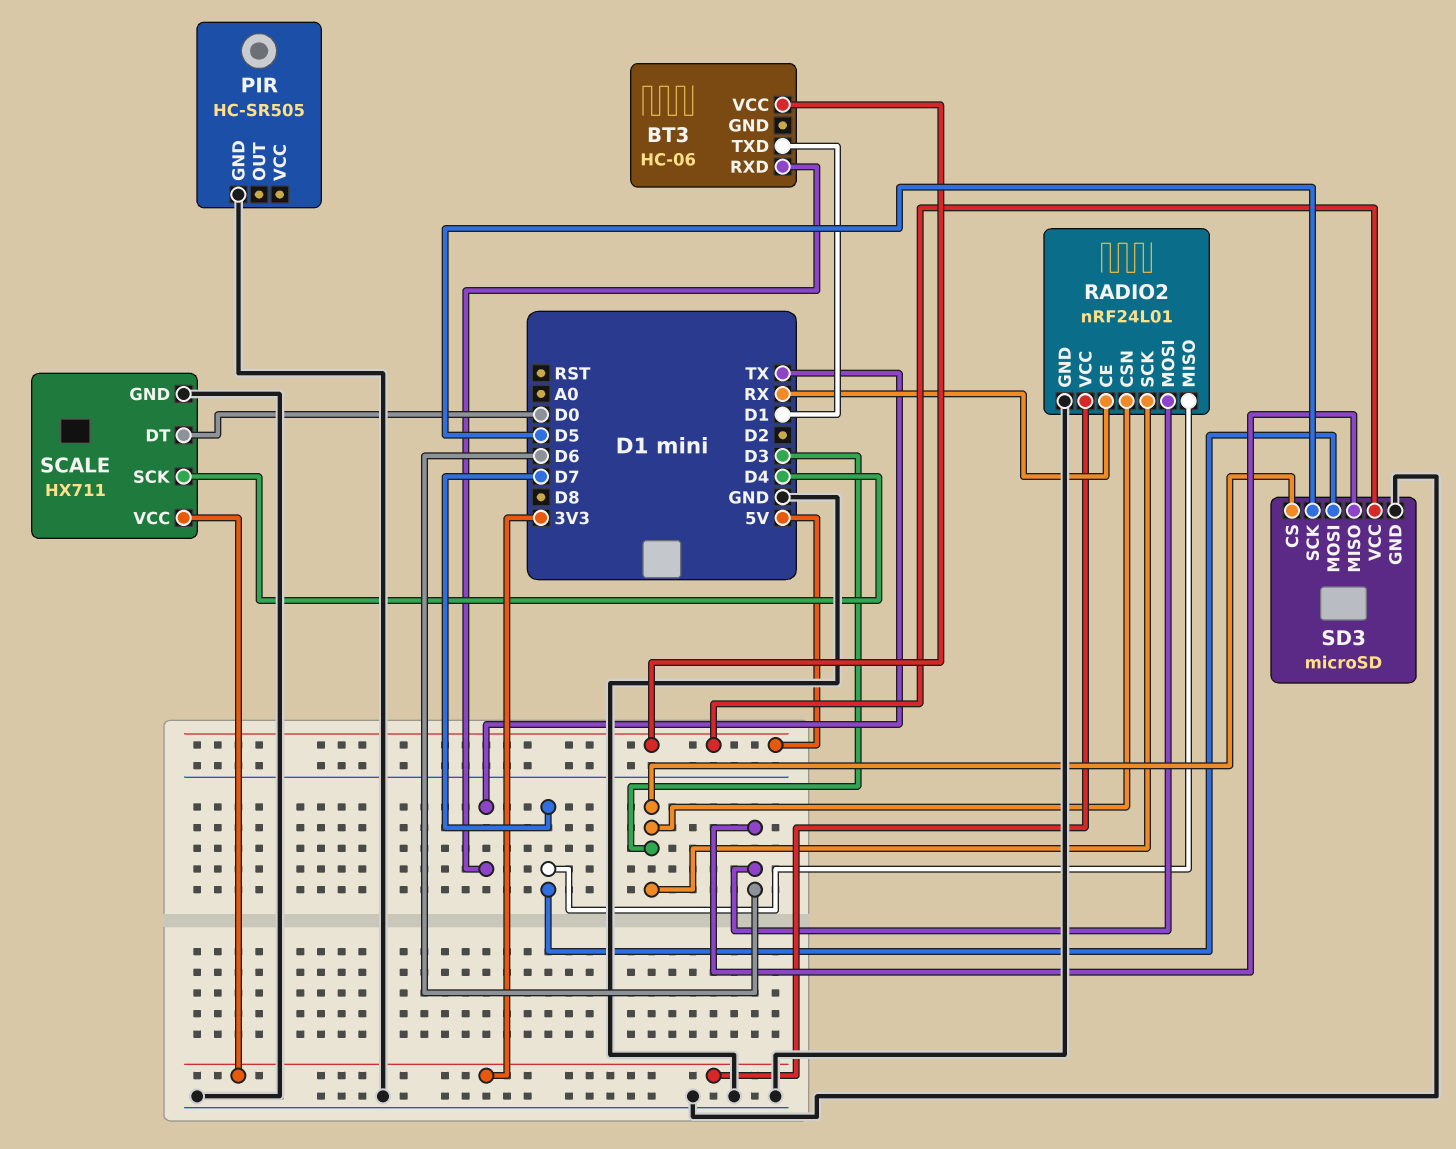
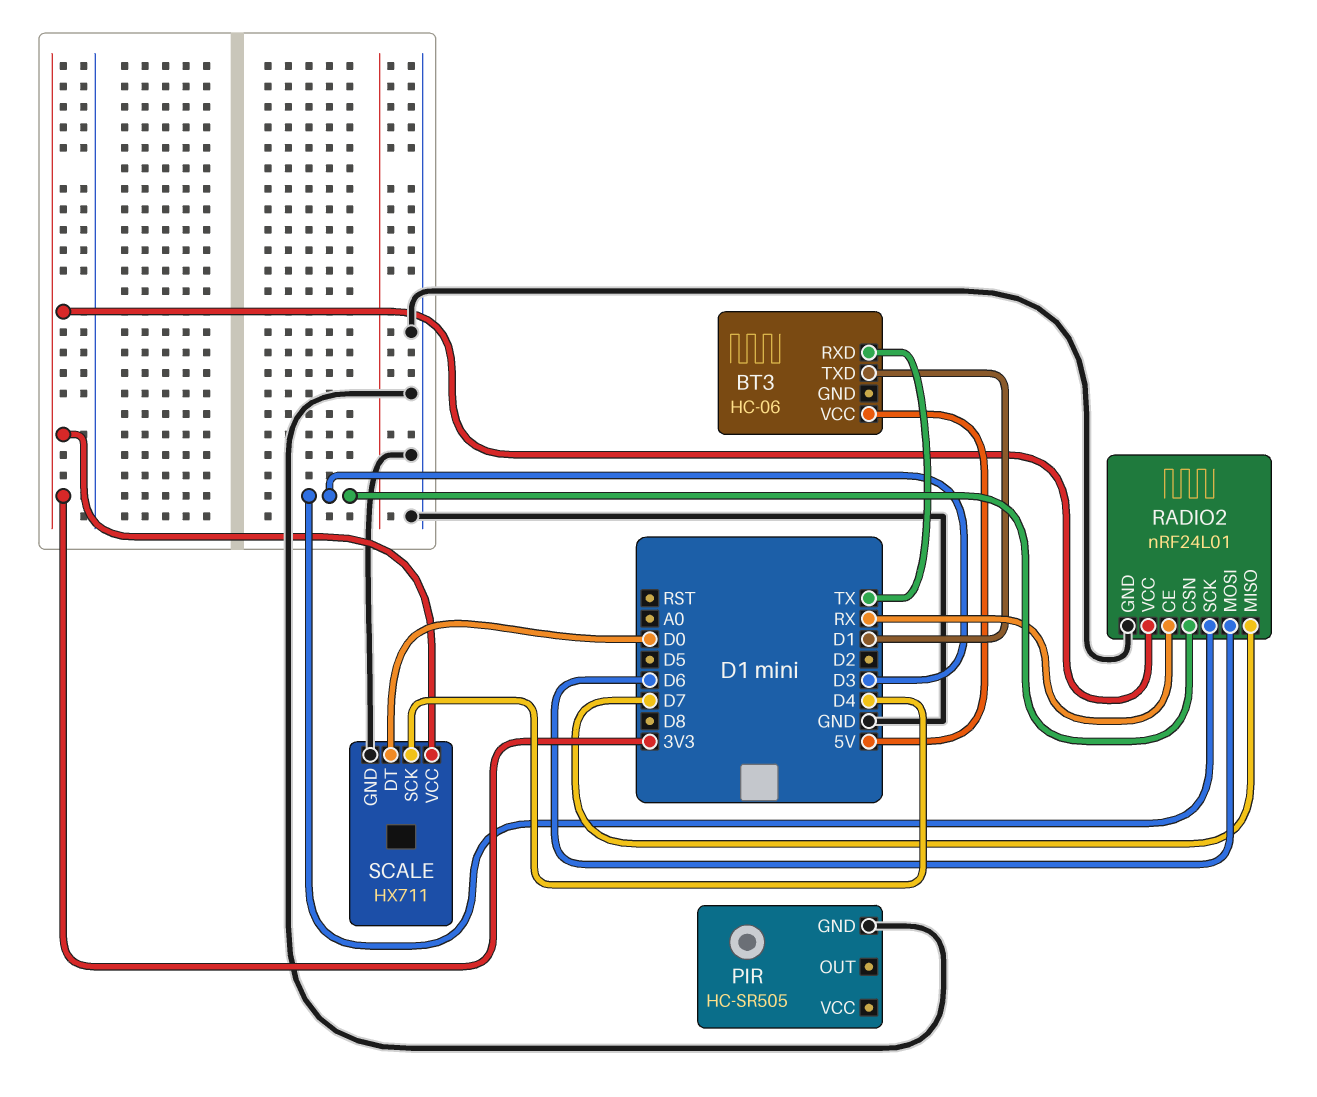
SD3: microSD -> none
SD3 pin CS: D3 -> none
SD3 pin GND: GND -> none
SD3 pin MISO: D6 -> none
SD3 pin MOSI: D7 -> none
SD3 pin SCK: D5 -> none
SD3 pin VCC: 5V -> none

